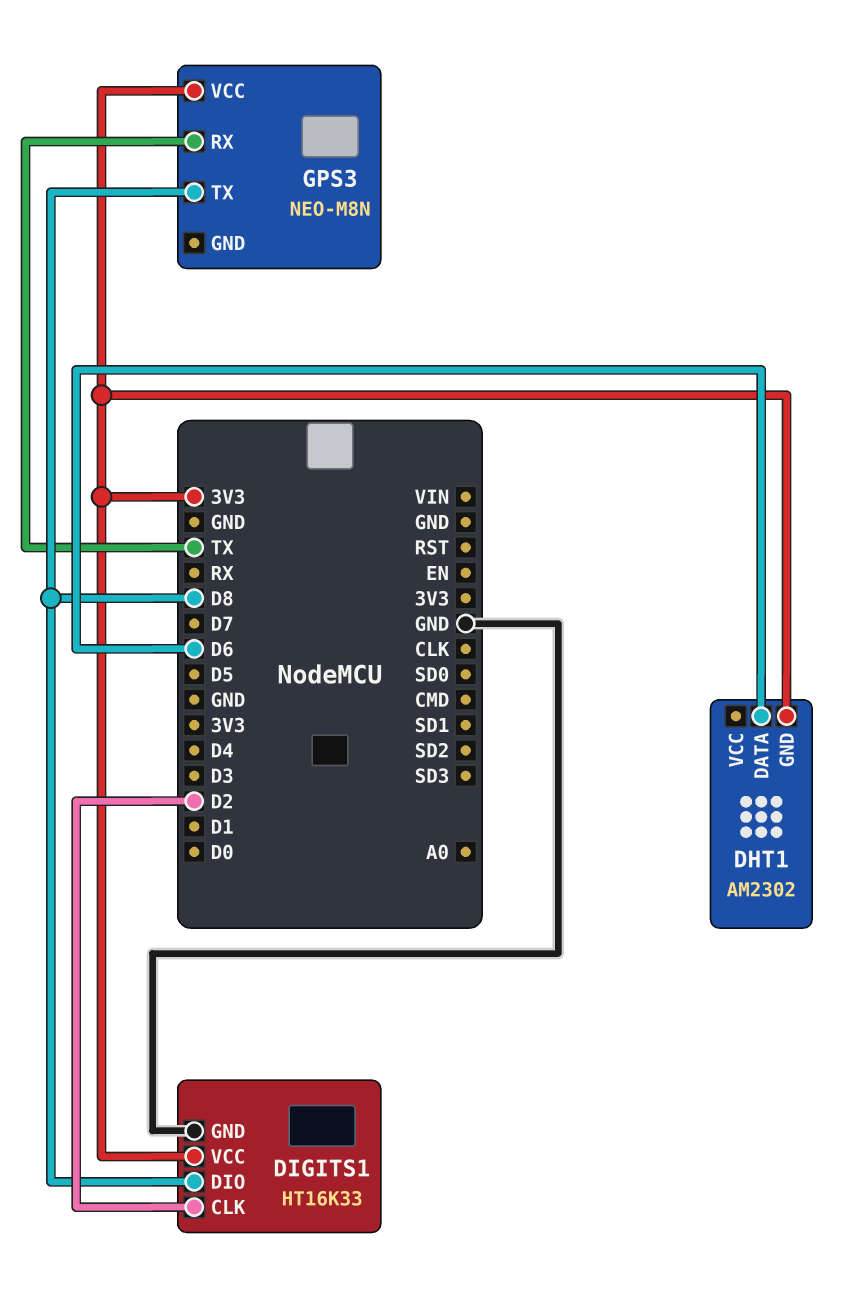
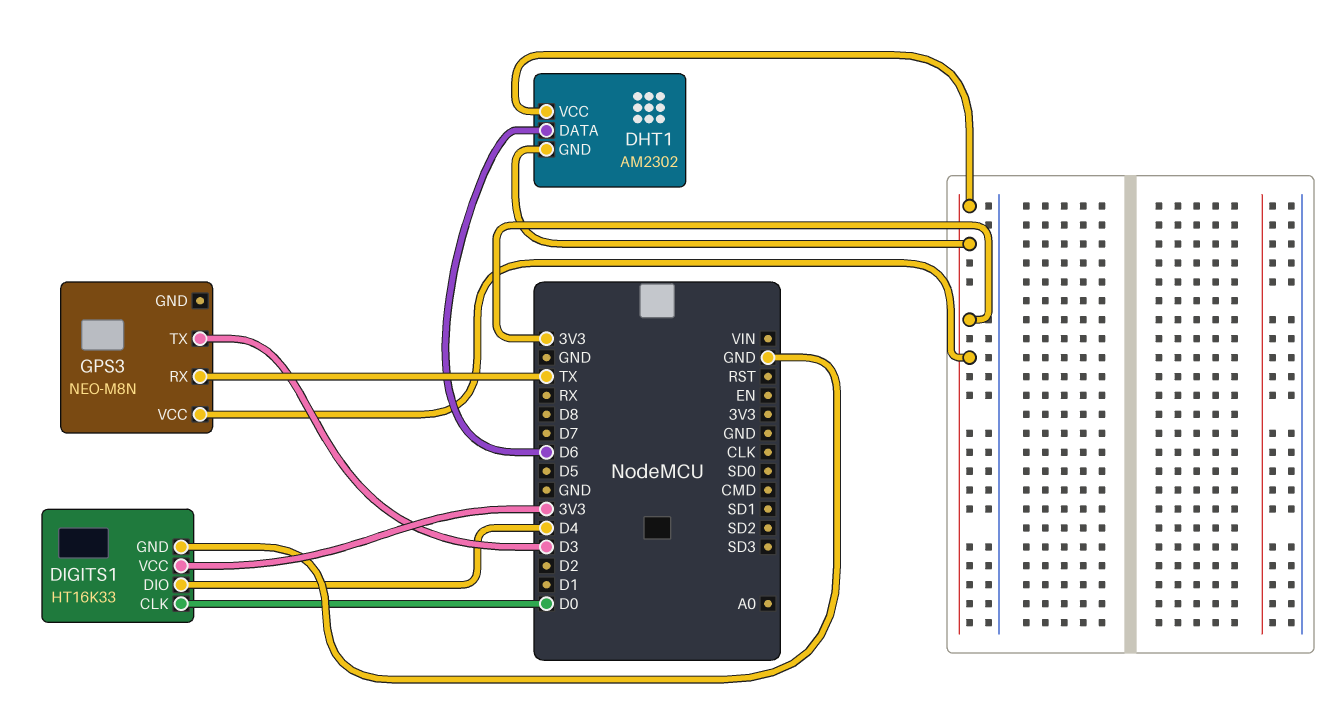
DHT1 pin VCC: none -> 3V3
DIGITS1 pin CLK: D2 -> D0
DIGITS1 pin DIO: D8 -> D4
GPS3 pin TX: D8 -> D3

